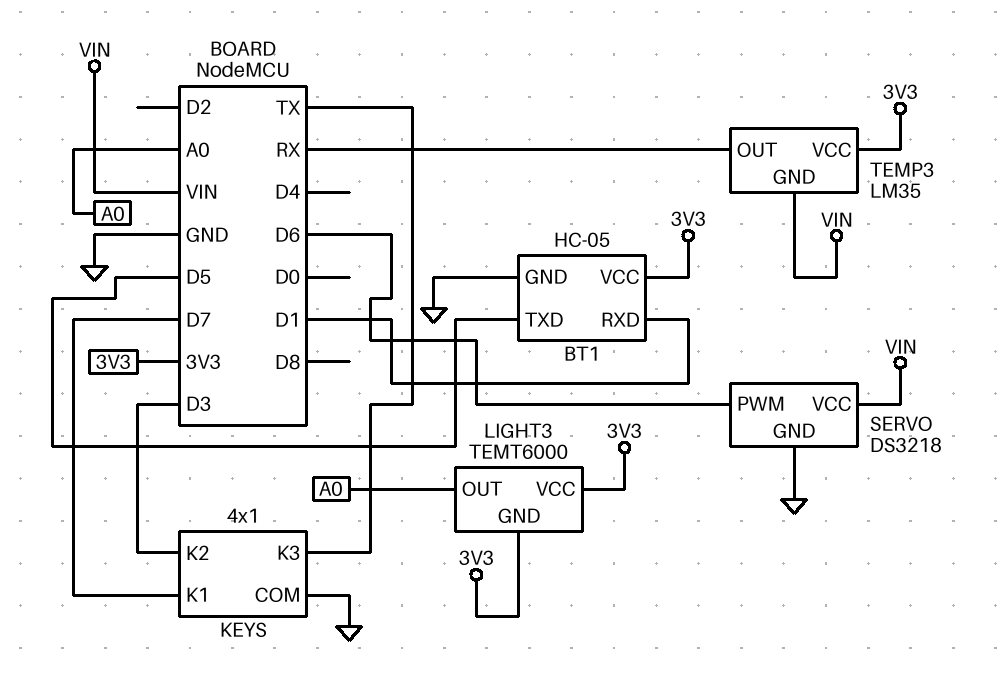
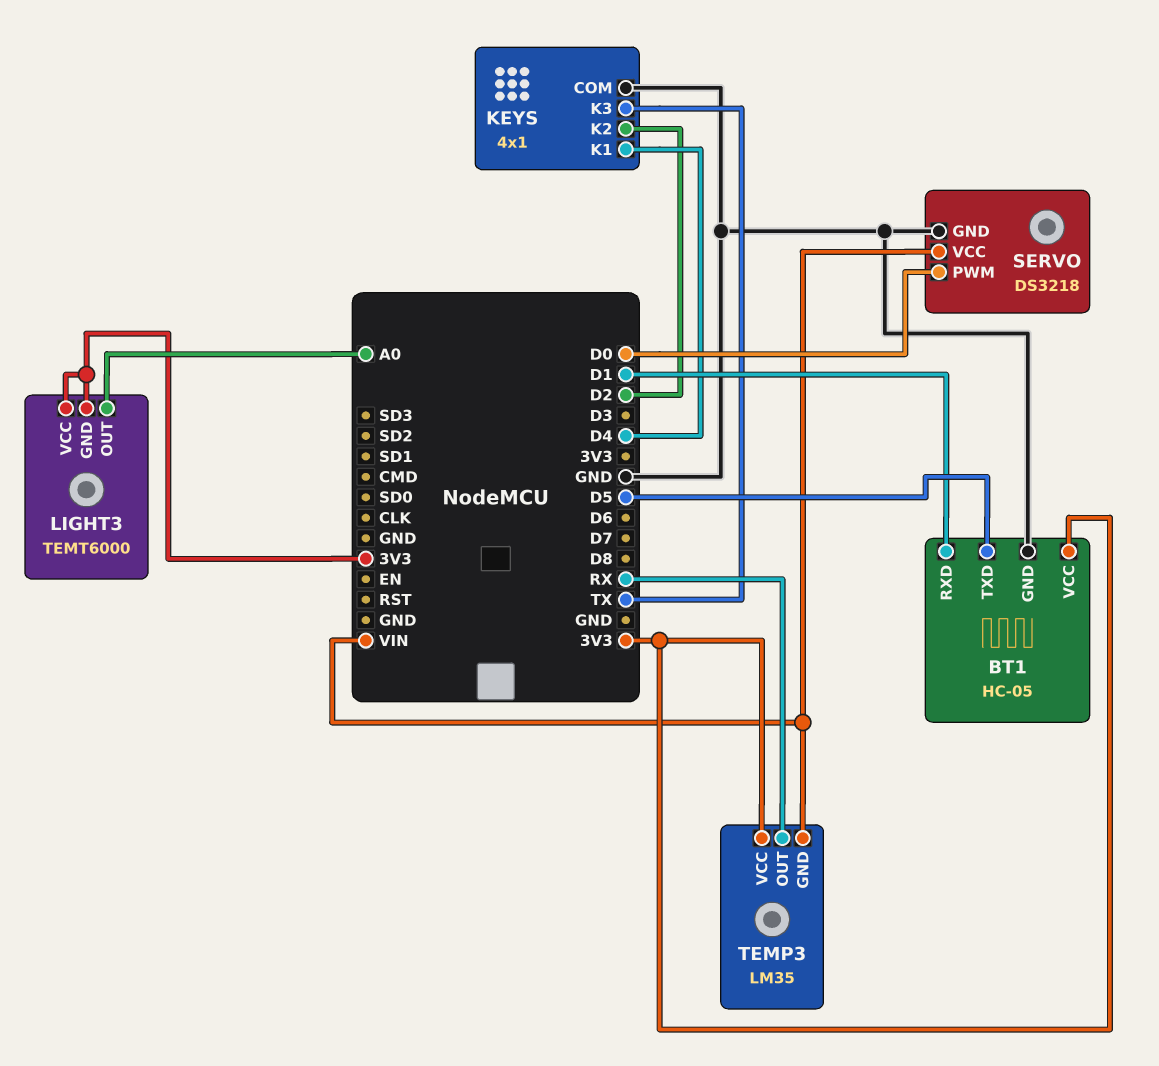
KEYS pin K1: D7 -> D4
KEYS pin K2: D3 -> D2
SERVO pin PWM: D6 -> D0

